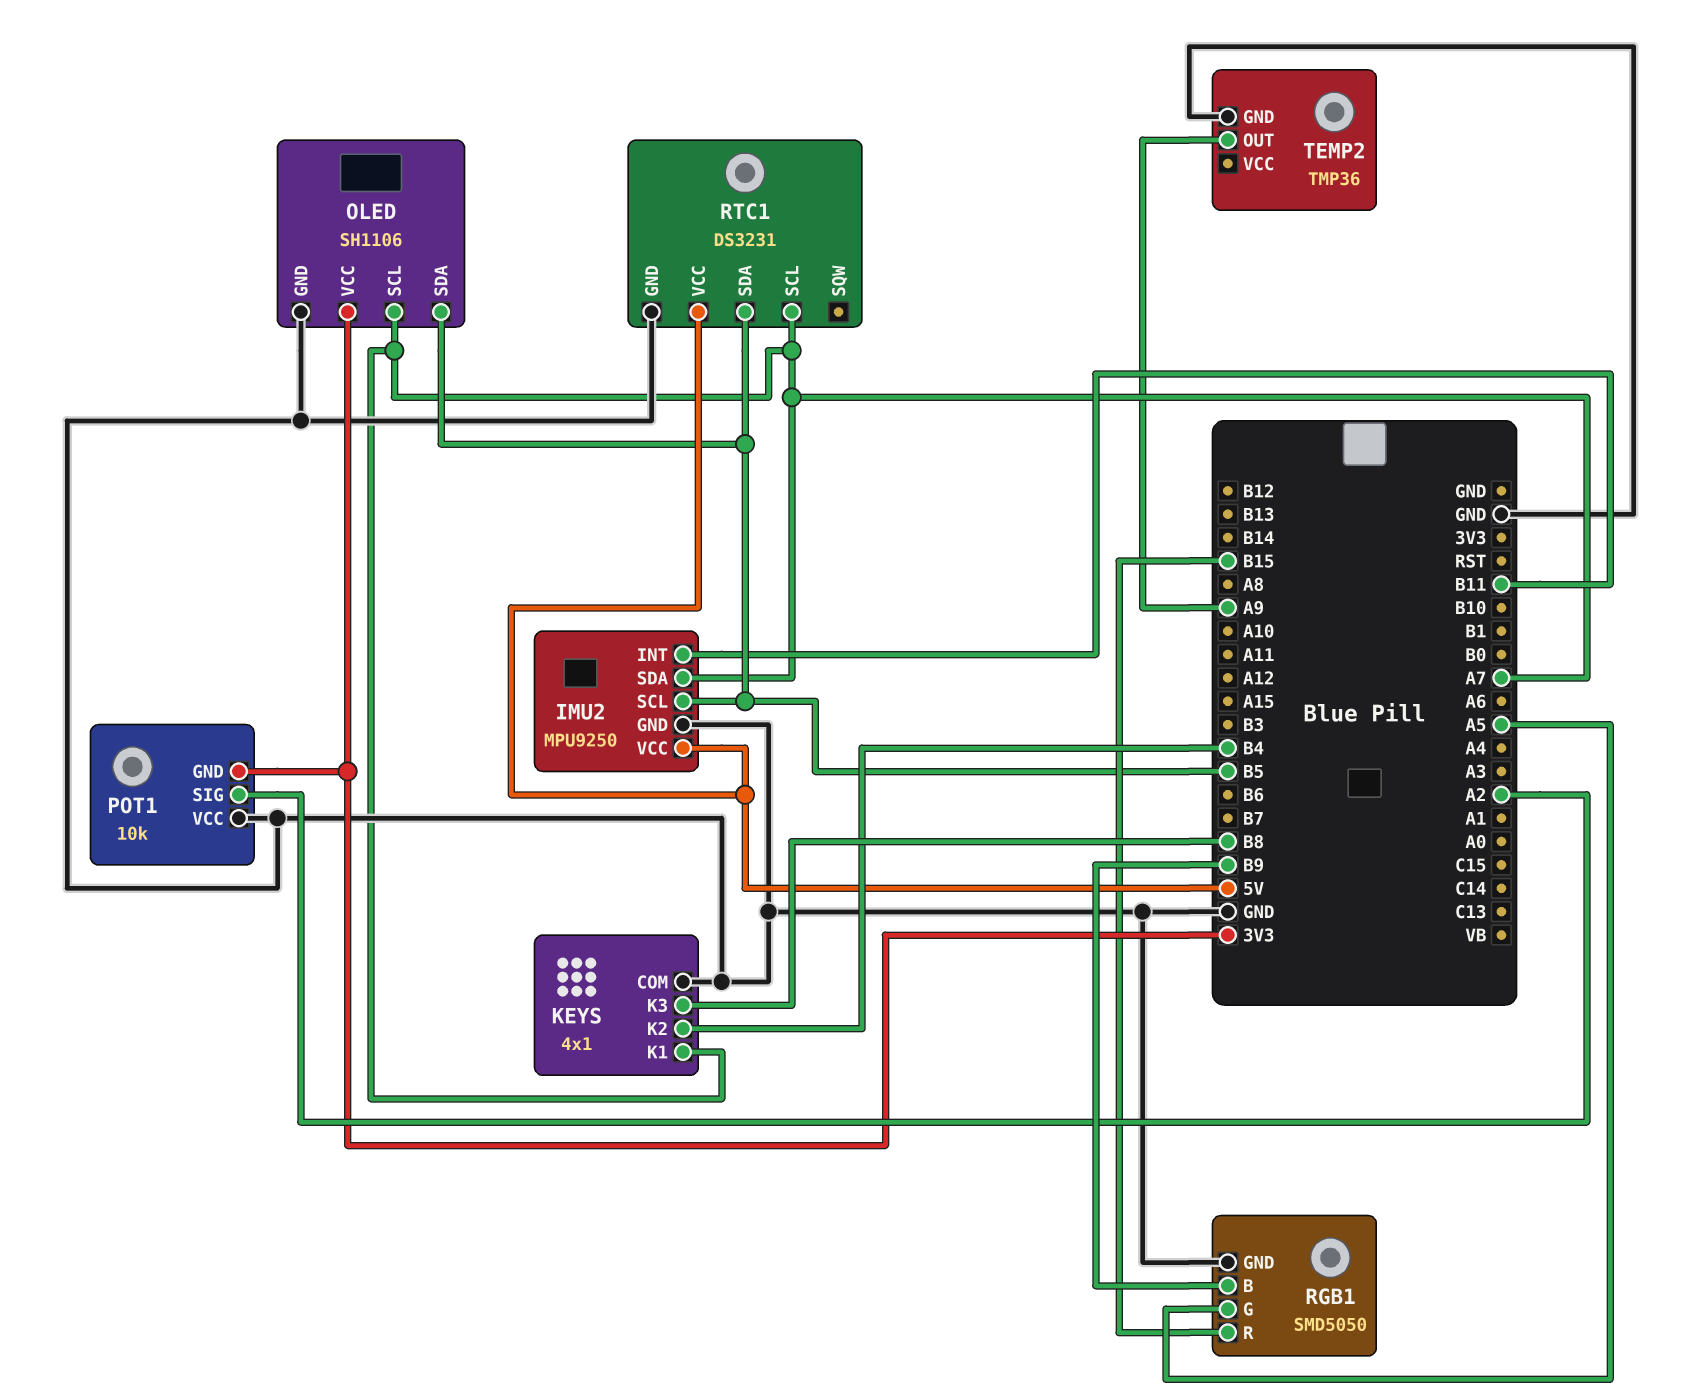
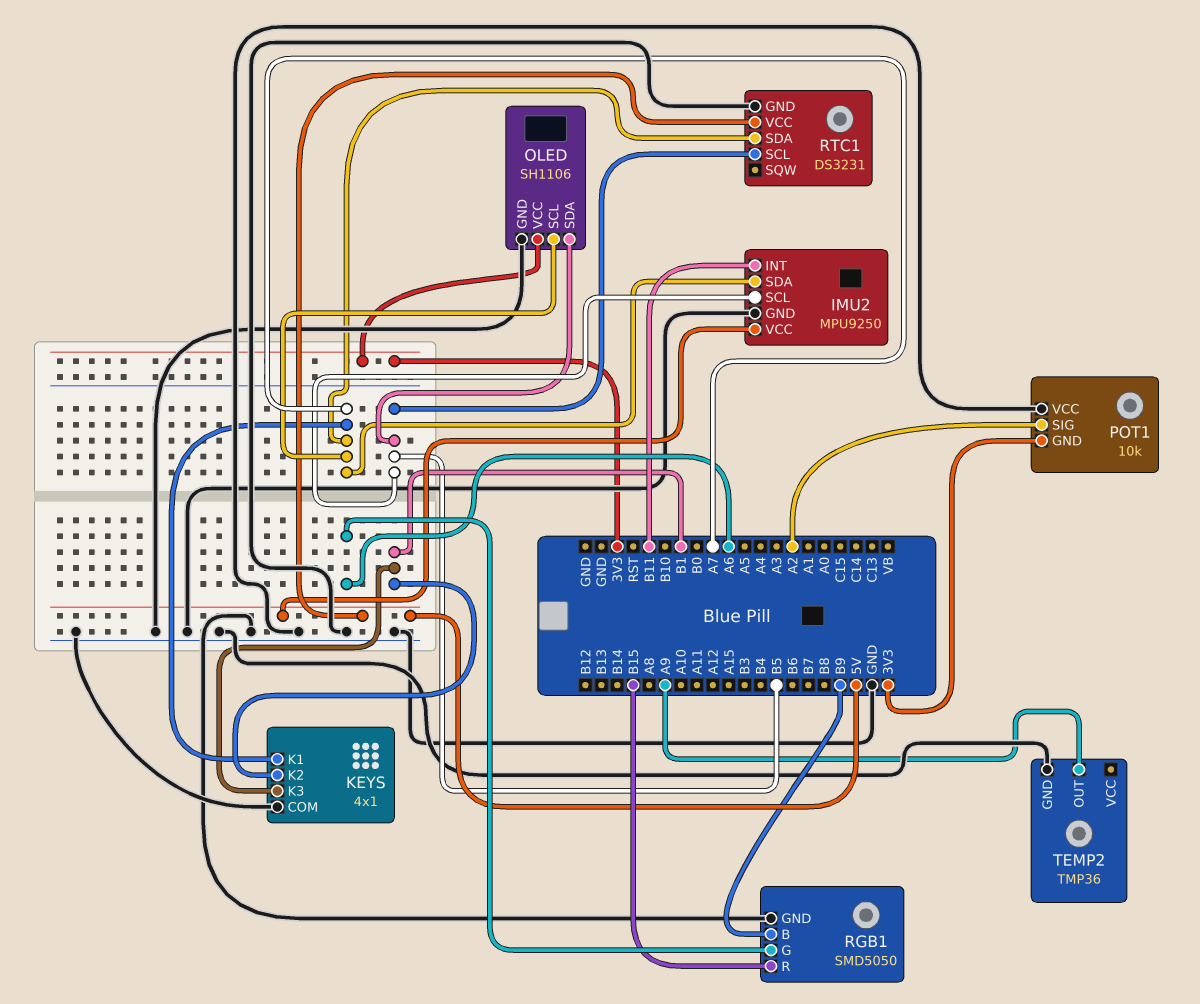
KEYS pin K2: B4 -> B1
KEYS pin K3: B8 -> B1
RGB1 pin G: A5 -> A6
RTC1 pin SCL: A7 -> B5
RTC1 pin SDA: B5 -> A7

